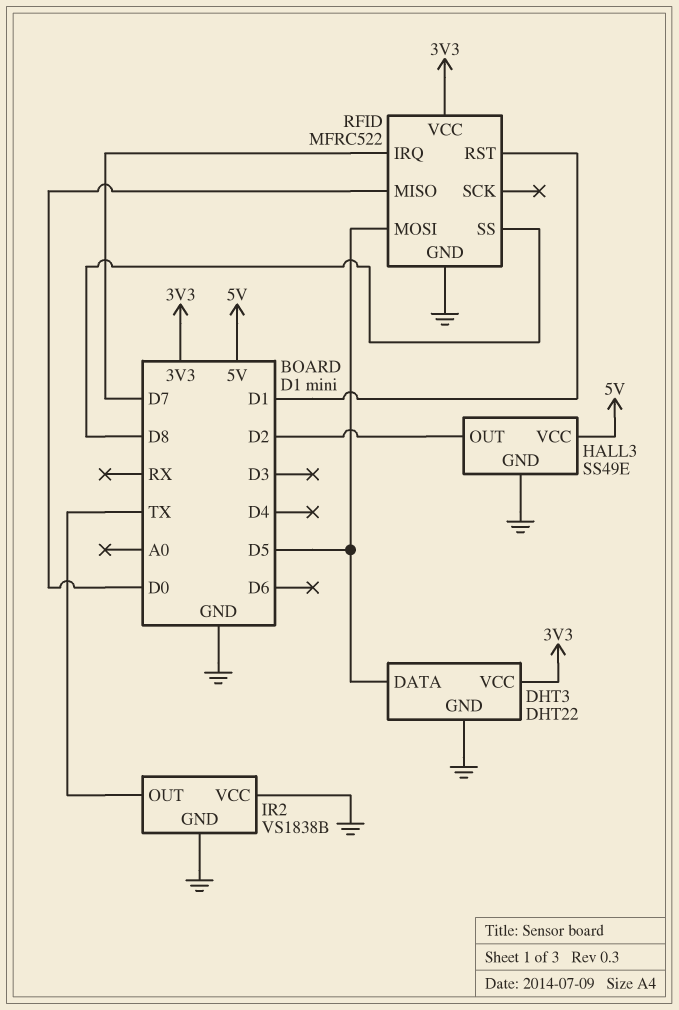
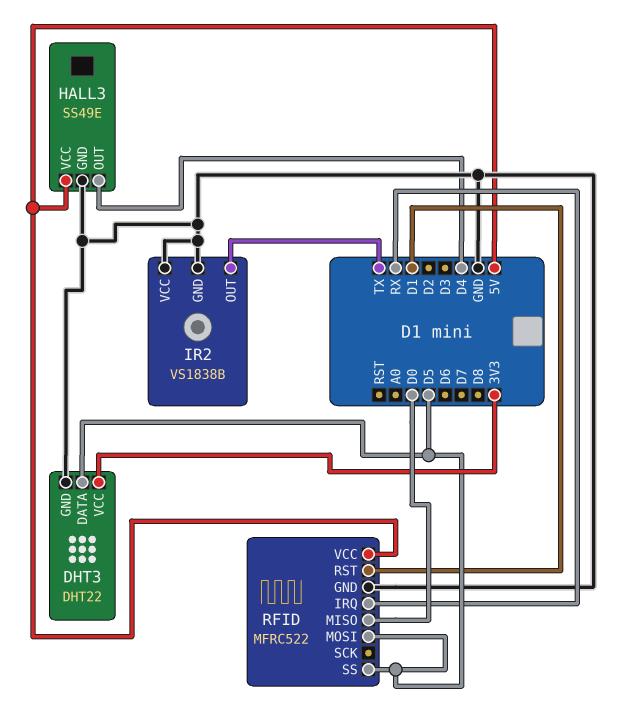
HALL3 pin OUT: D2 -> D4
RFID pin IRQ: D7 -> RX
RFID pin SS: D8 -> D5
RFID pin VCC: 3V3 -> 5V

